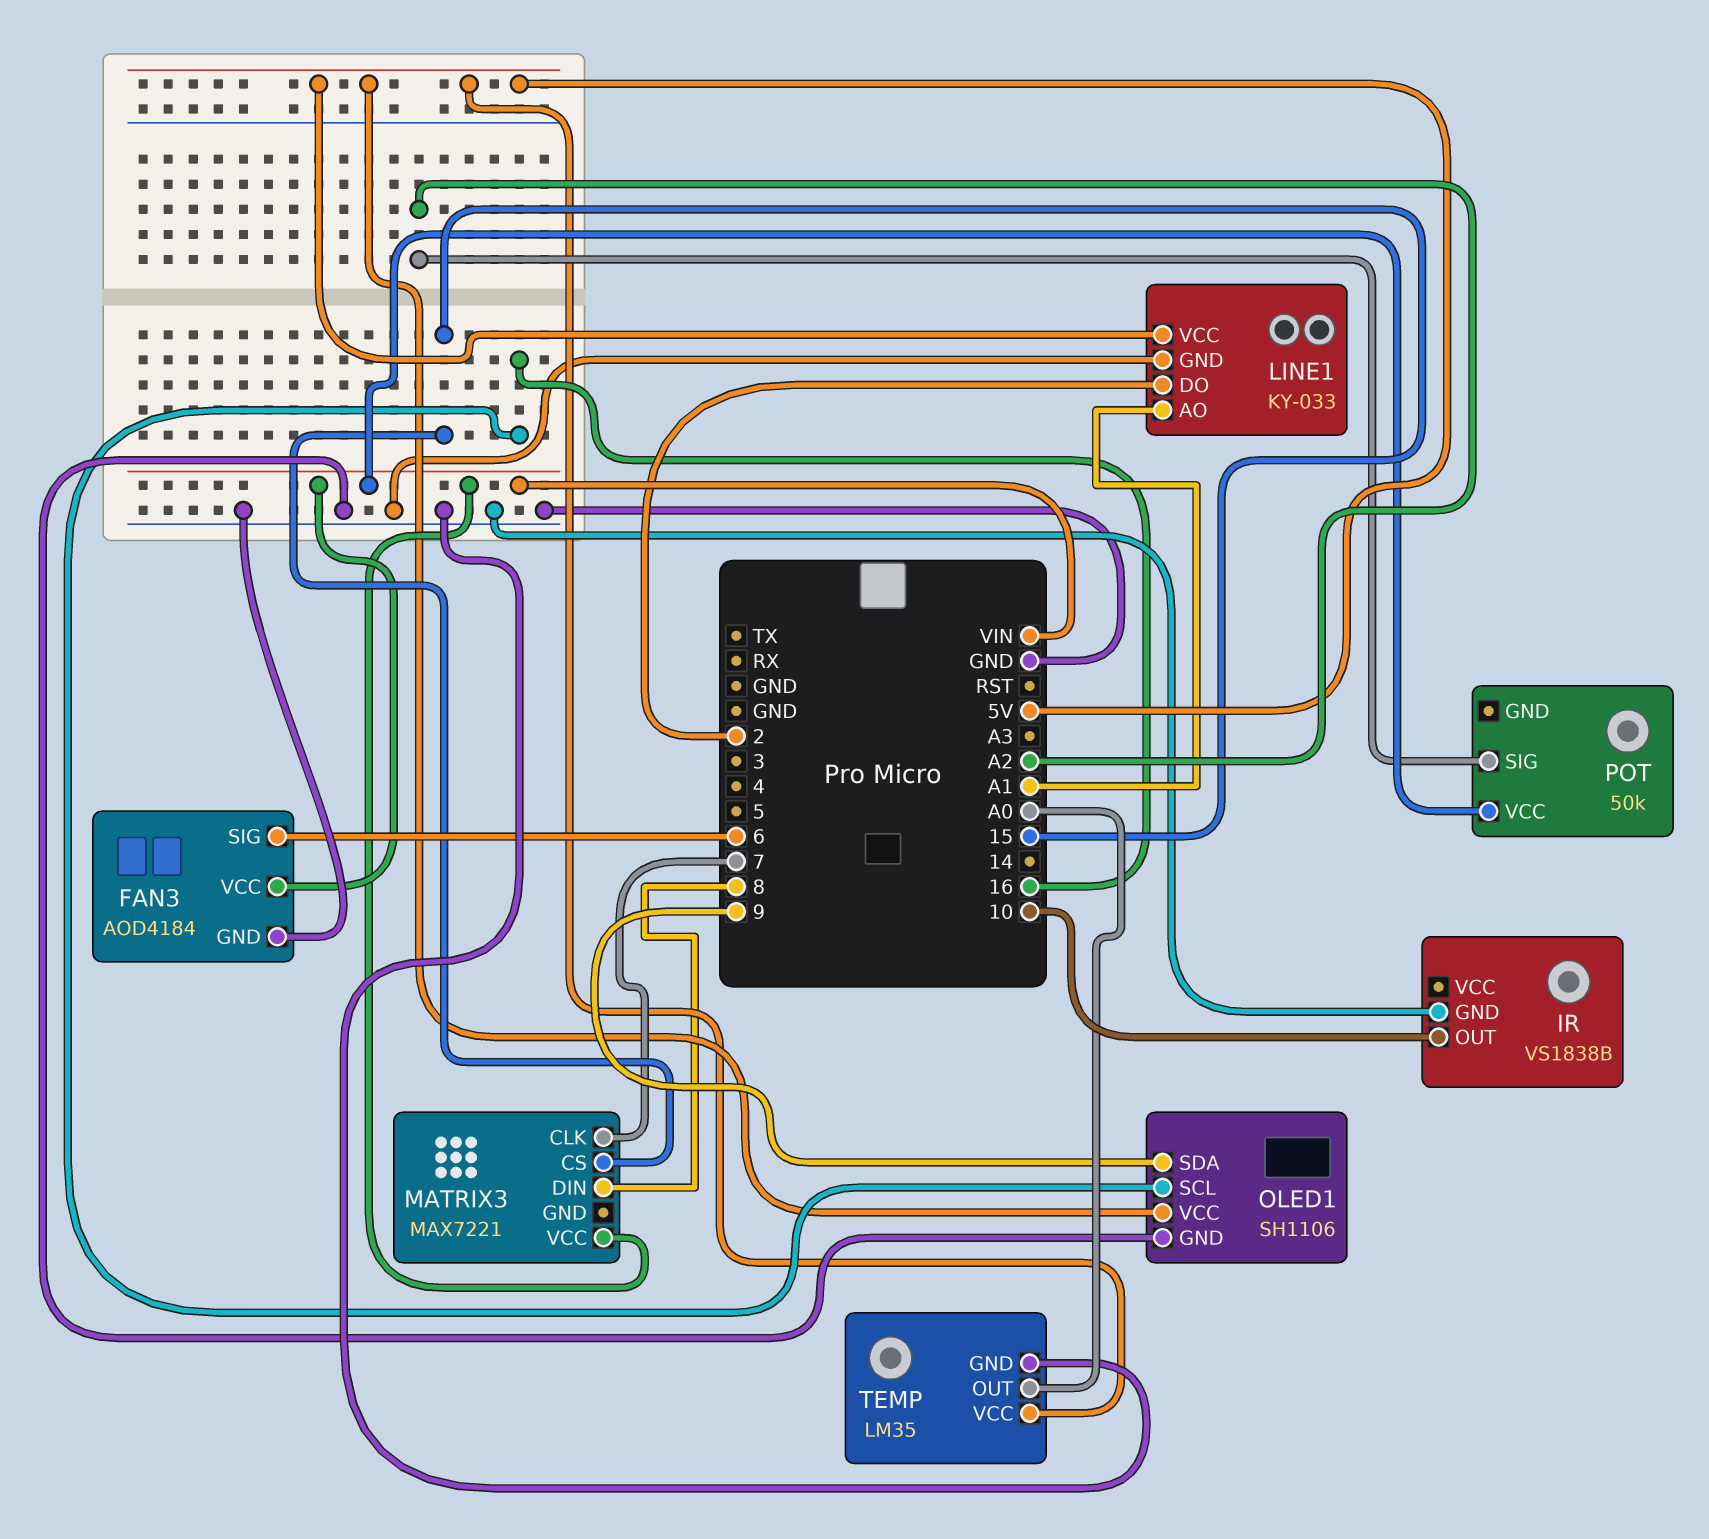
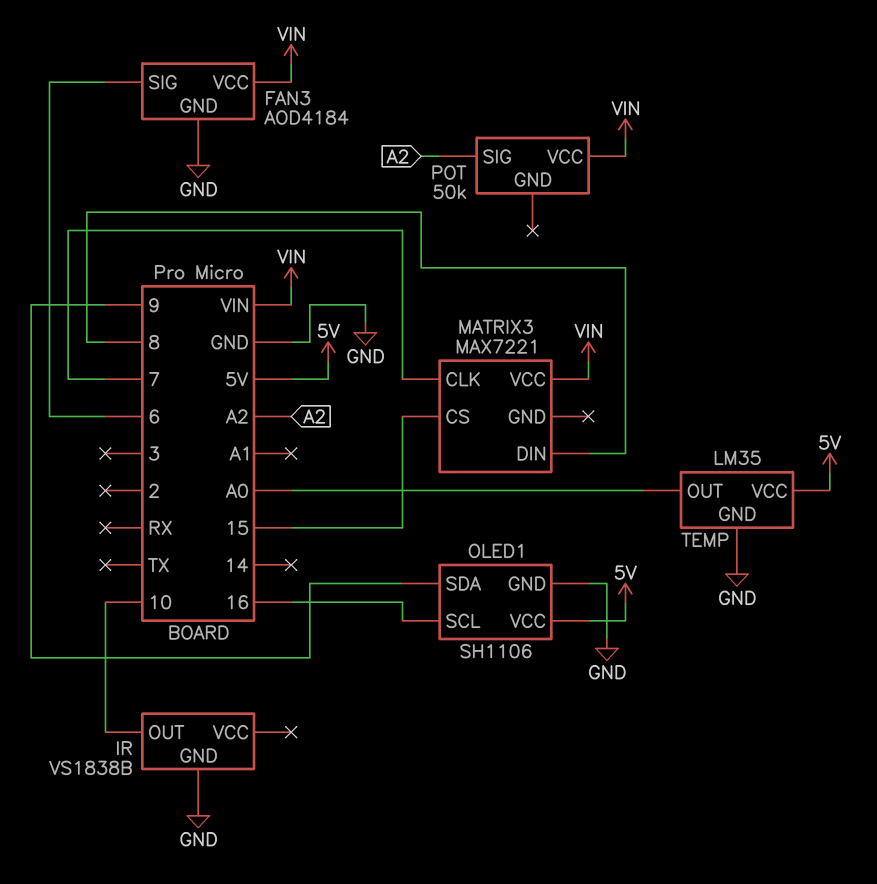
LINE1: KY-033 -> none
LINE1 pin AO: A1 -> none
LINE1 pin DO: 2 -> none
LINE1 pin GND: GND -> none
LINE1 pin VCC: 5V -> none

